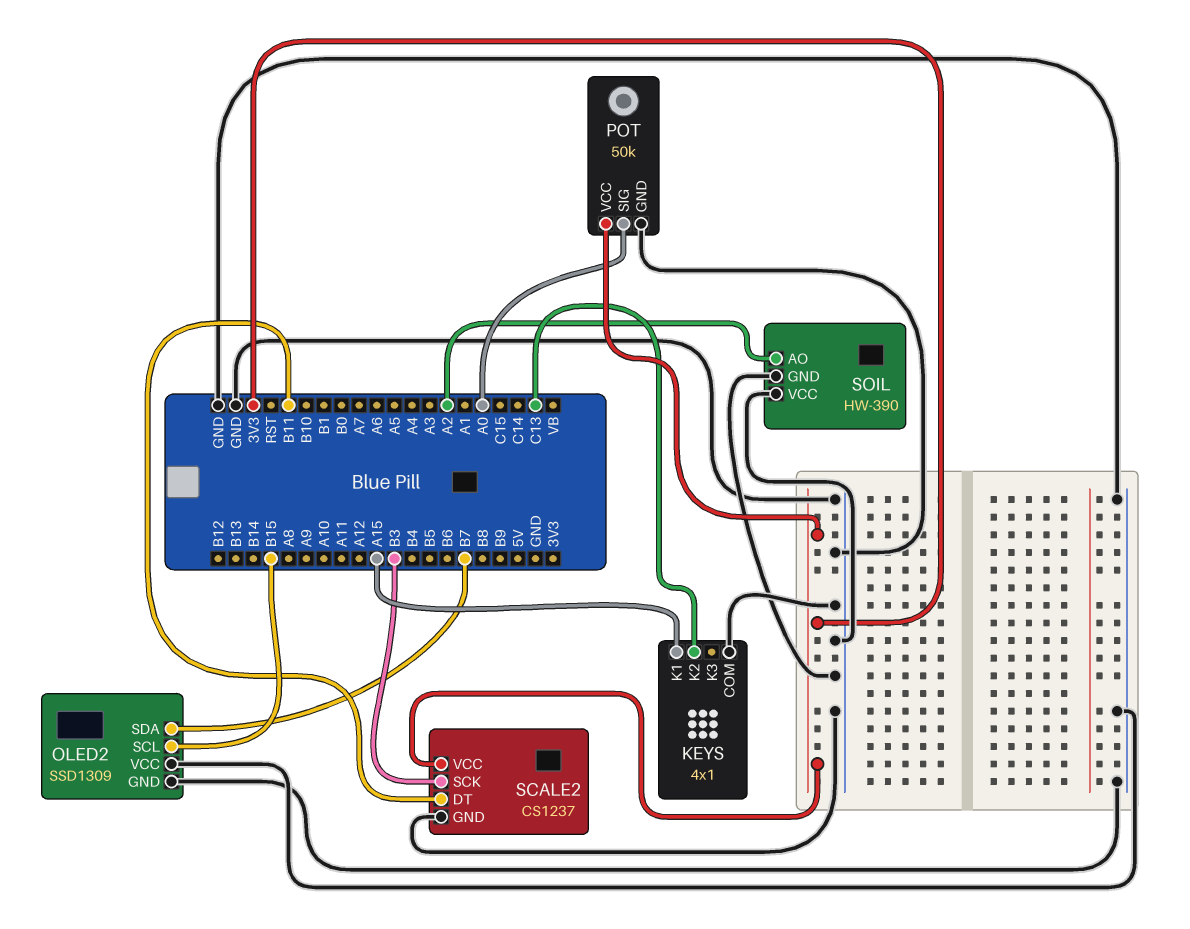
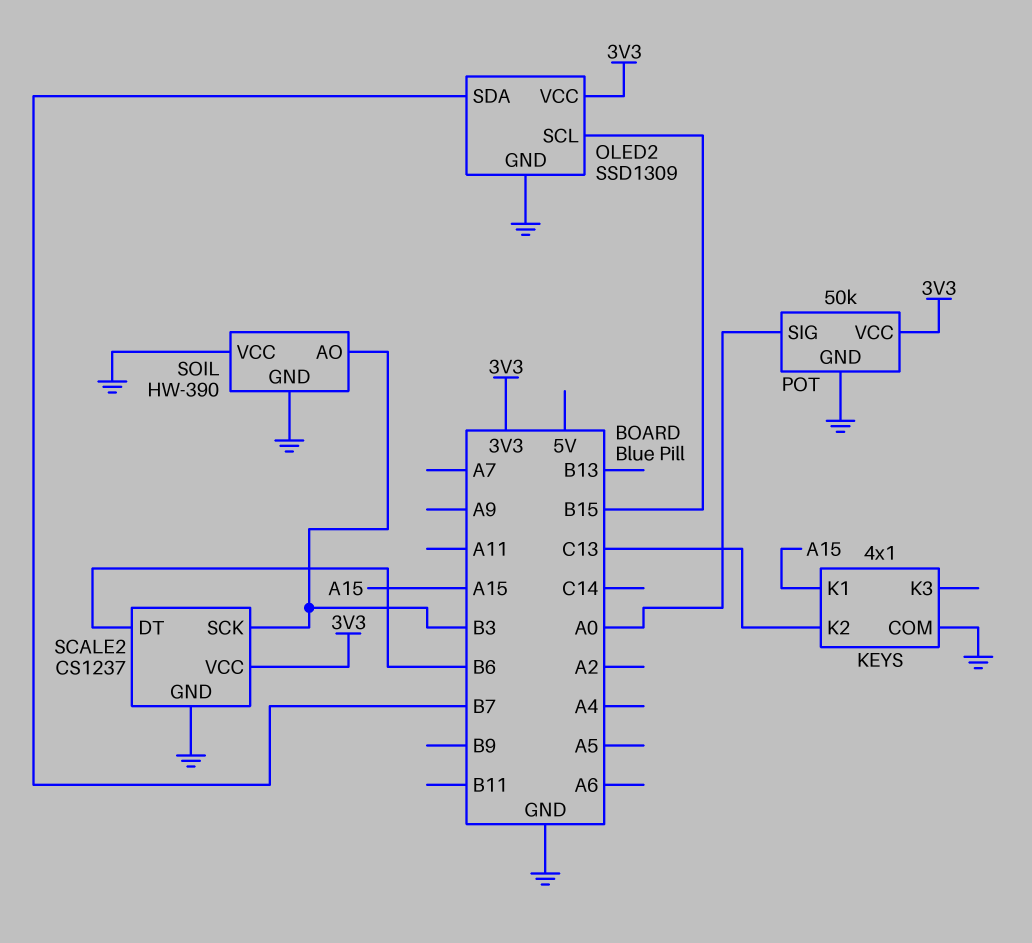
OLED2 pin VCC: GND -> 3V3
SCALE2 pin DT: B11 -> B6
SOIL pin AO: A2 -> B3

